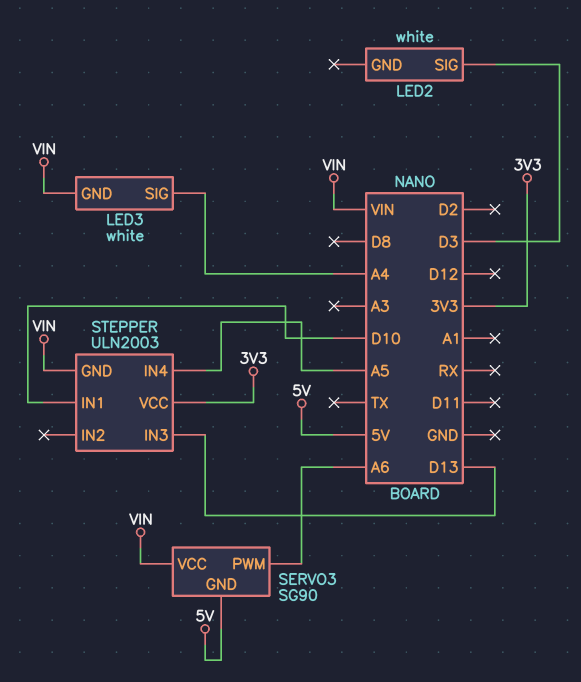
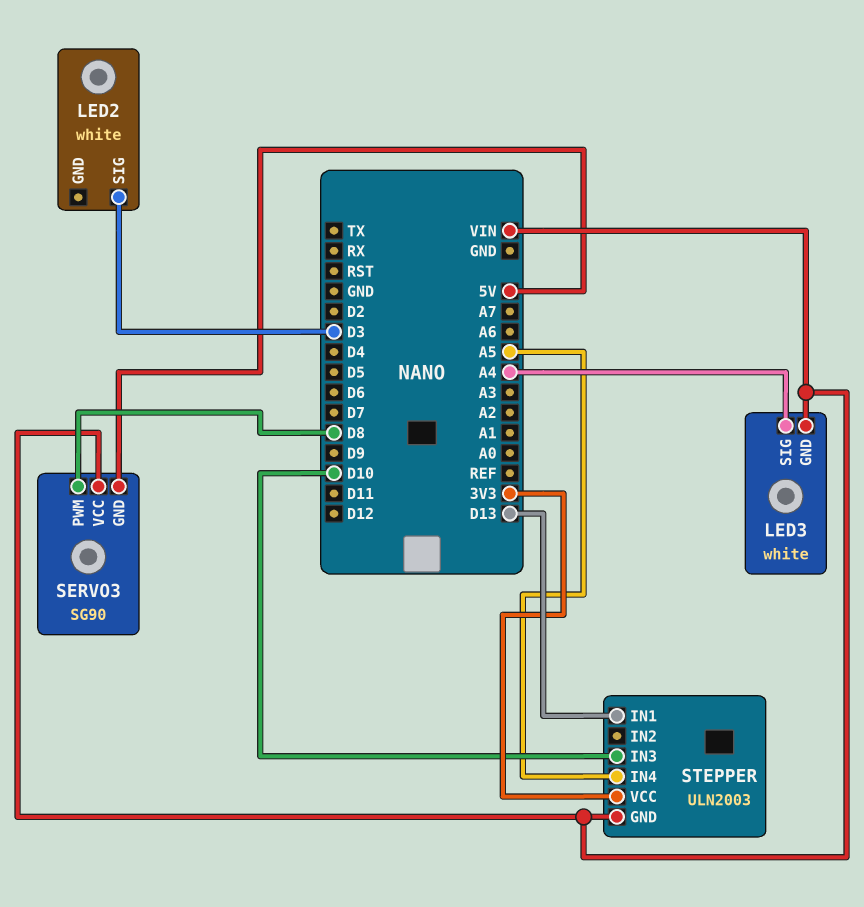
SERVO3 pin PWM: A6 -> D8
STEPPER pin IN1: D10 -> D13
STEPPER pin IN3: D13 -> D10

